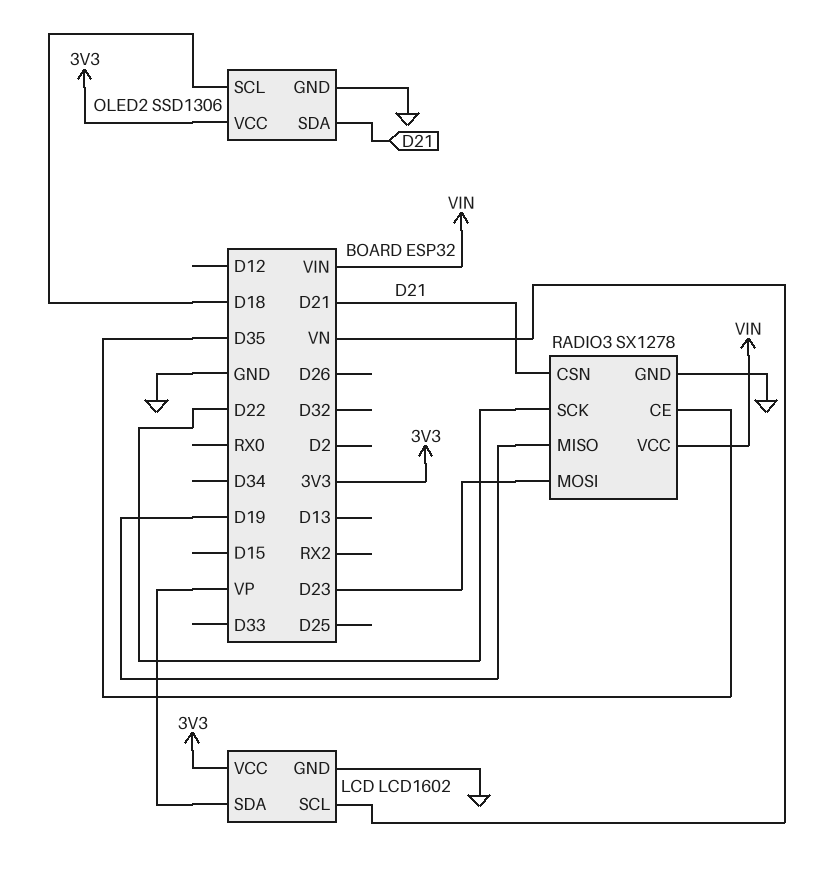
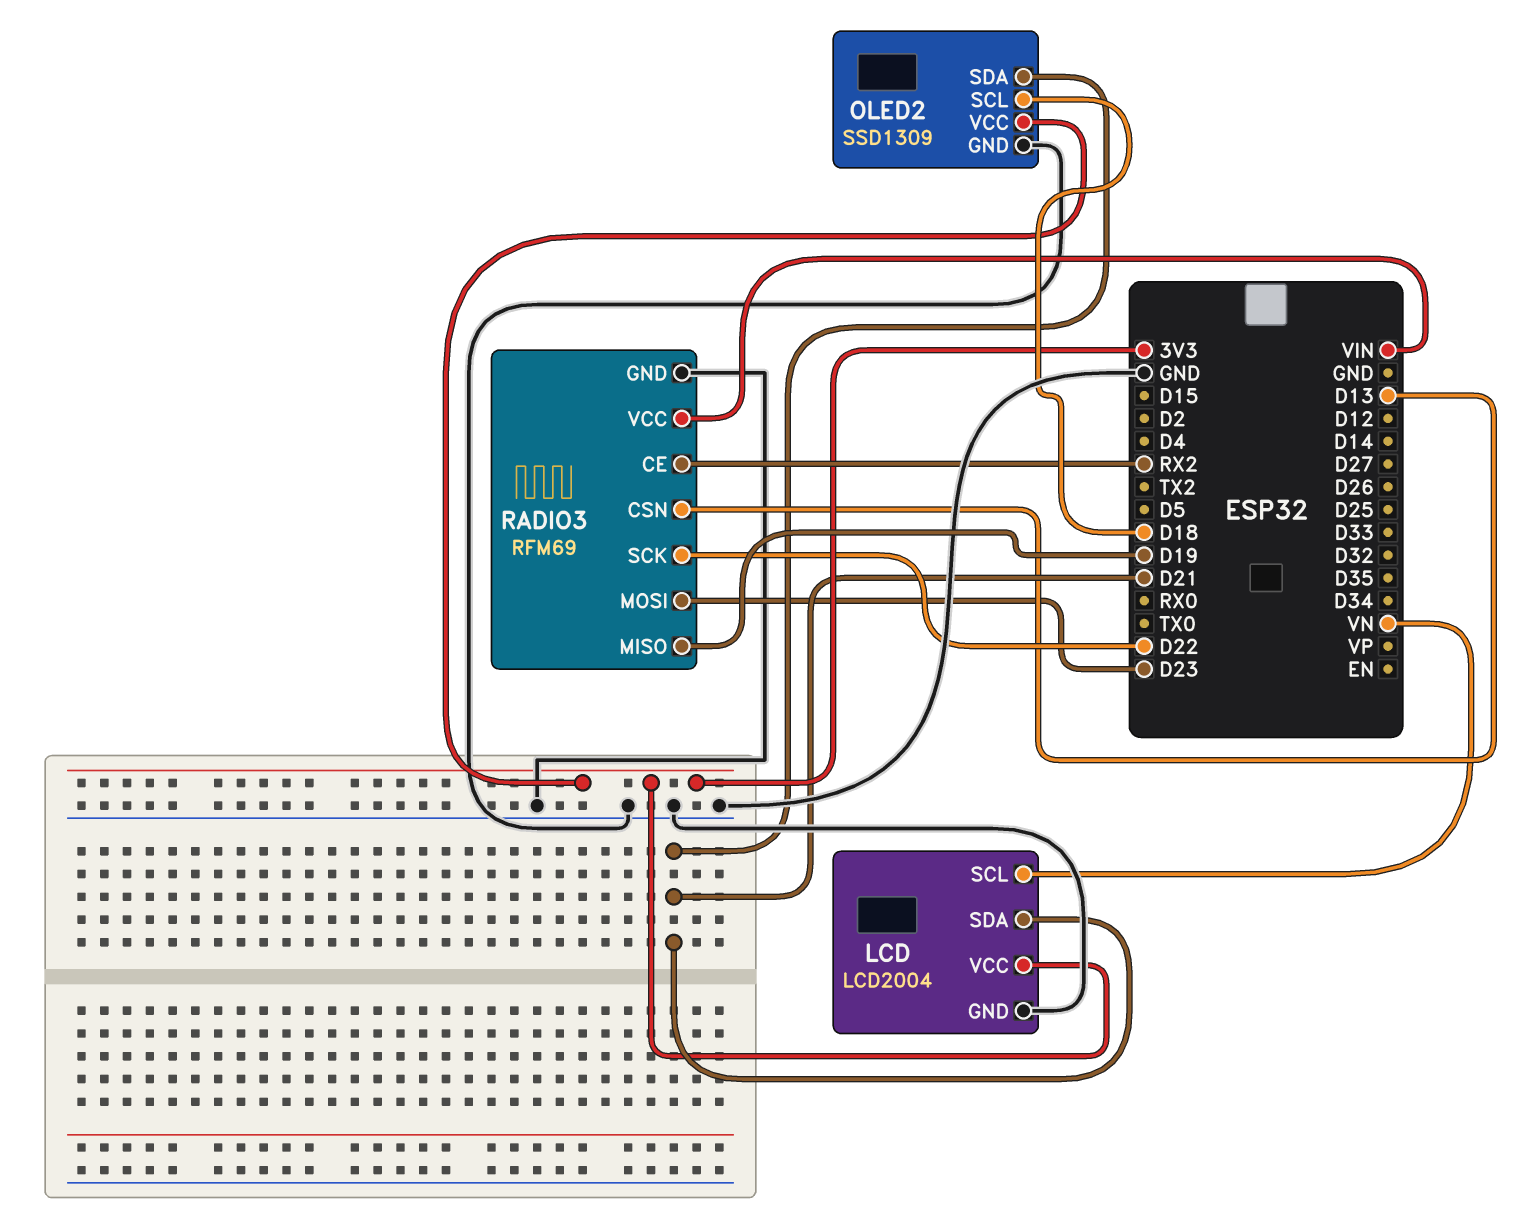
LCD: LCD1602 -> LCD2004
LCD pin SDA: VP -> D21
OLED2: SSD1306 -> SSD1309
RADIO3: SX1278 -> RFM69
RADIO3 pin CE: D35 -> RX2
RADIO3 pin CSN: D21 -> D13

